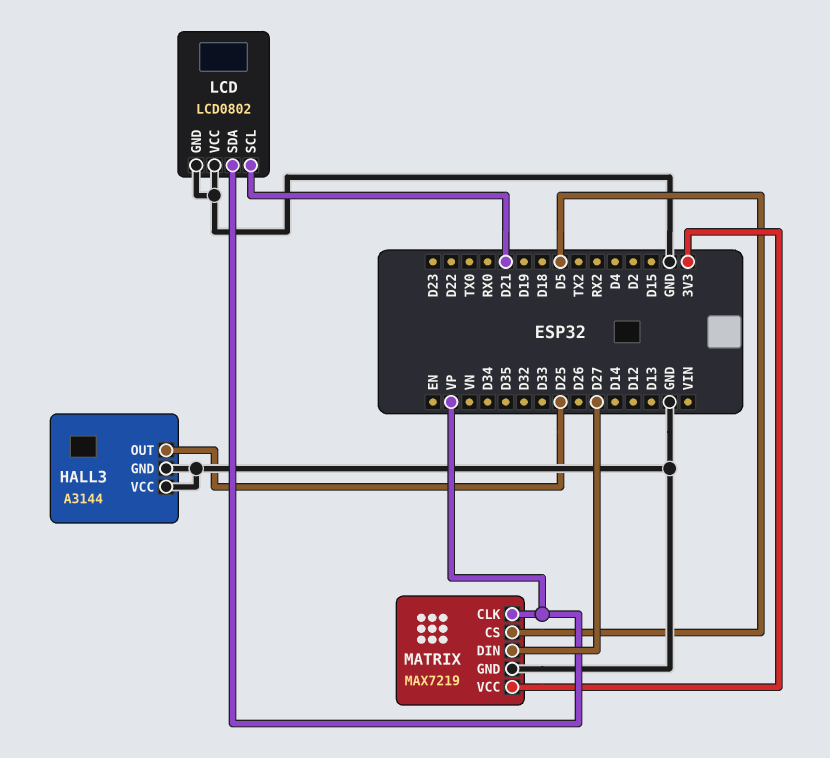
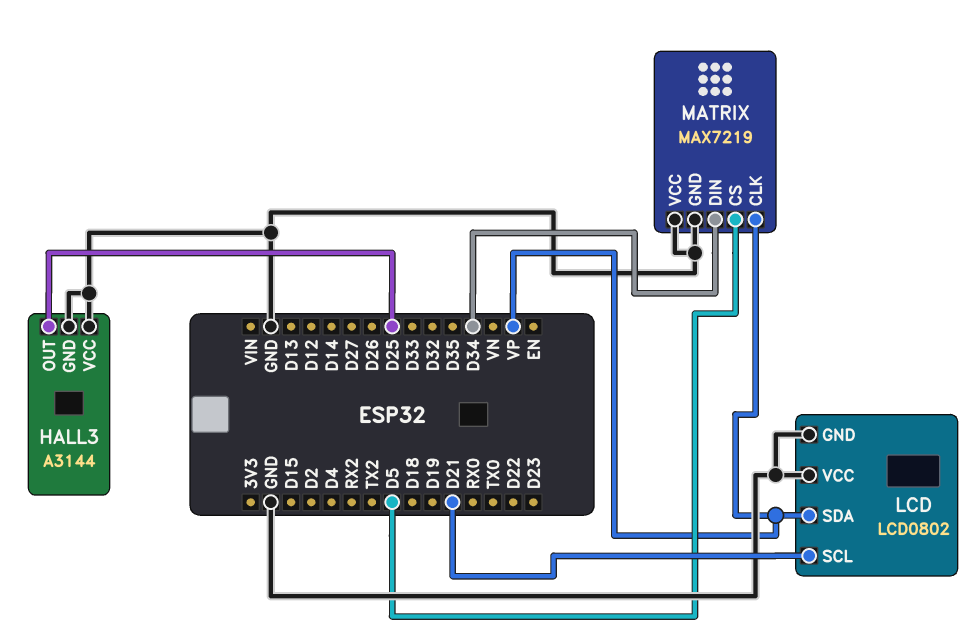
MATRIX pin DIN: D27 -> D34
MATRIX pin VCC: 3V3 -> GND

